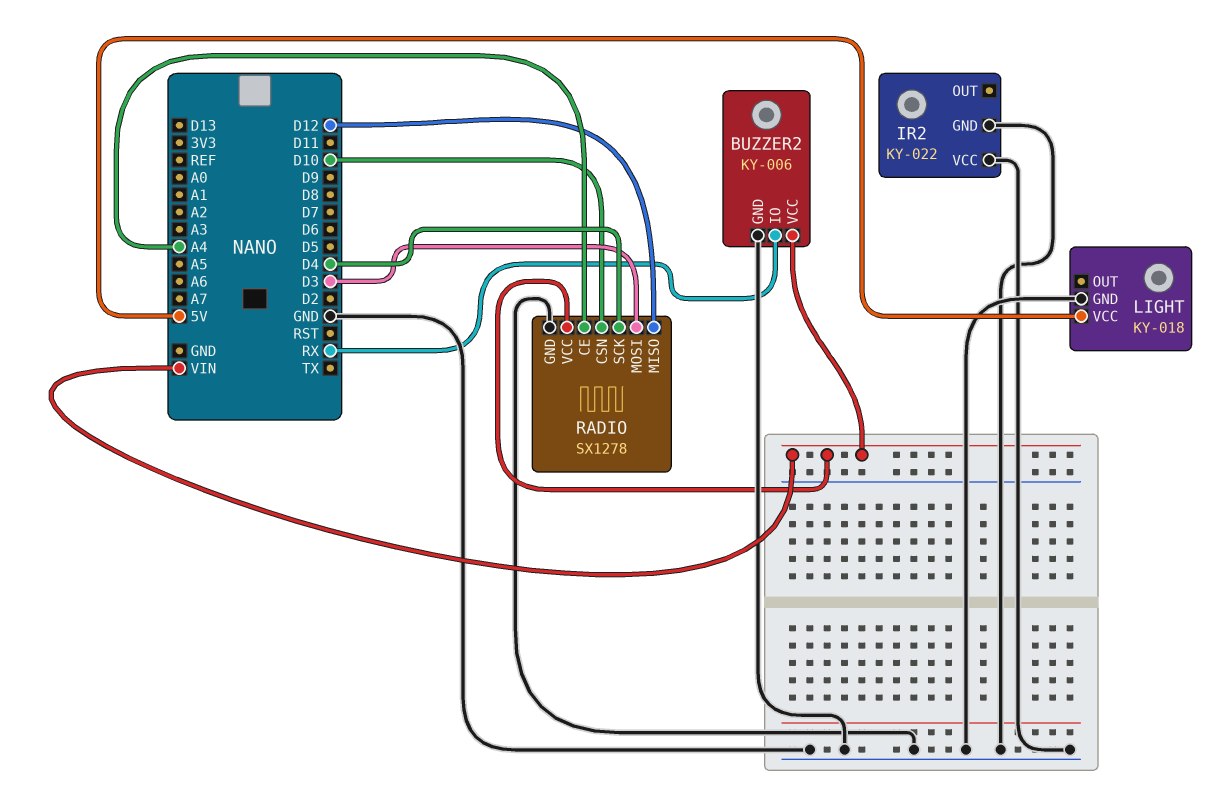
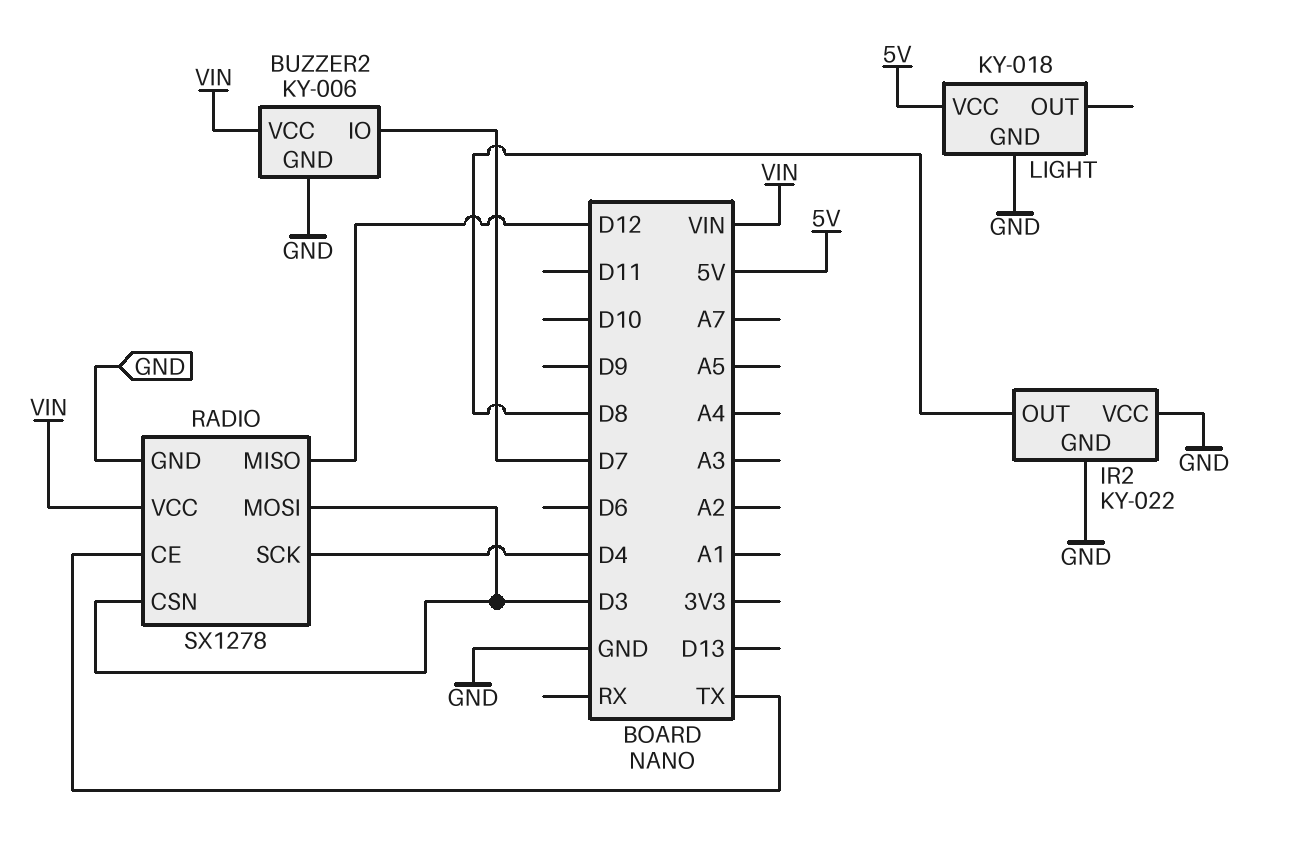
BUZZER2 pin IO: RX -> D7
IR2 pin OUT: none -> D8
RADIO pin CE: A4 -> TX
RADIO pin CSN: D10 -> D3

